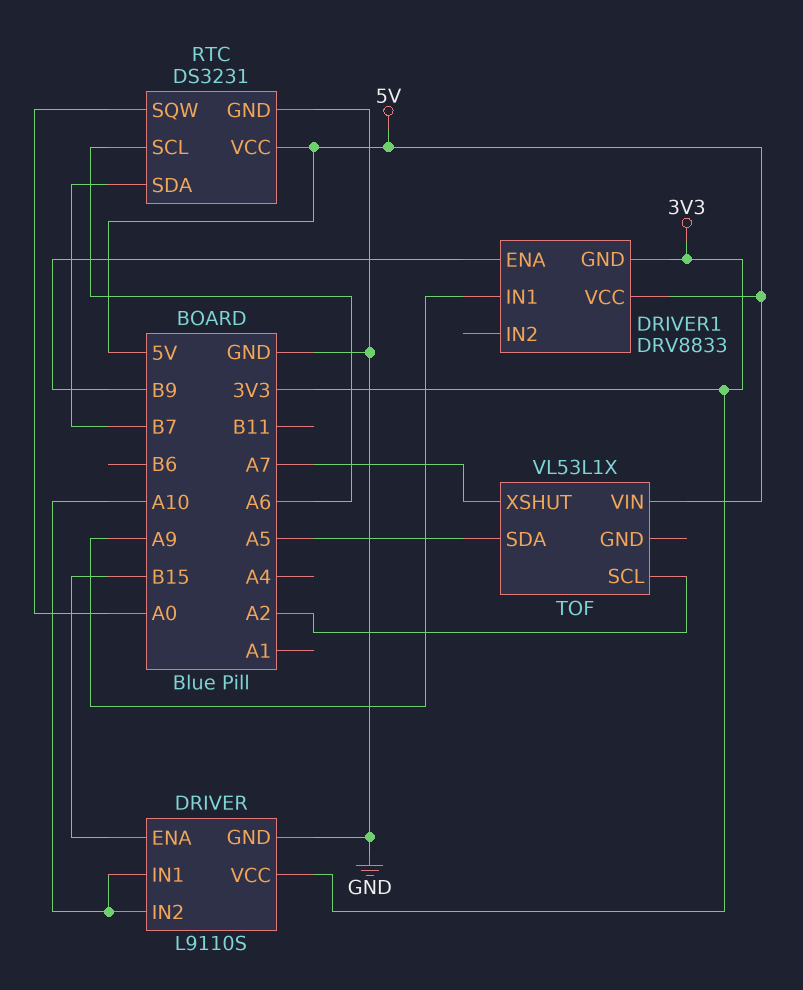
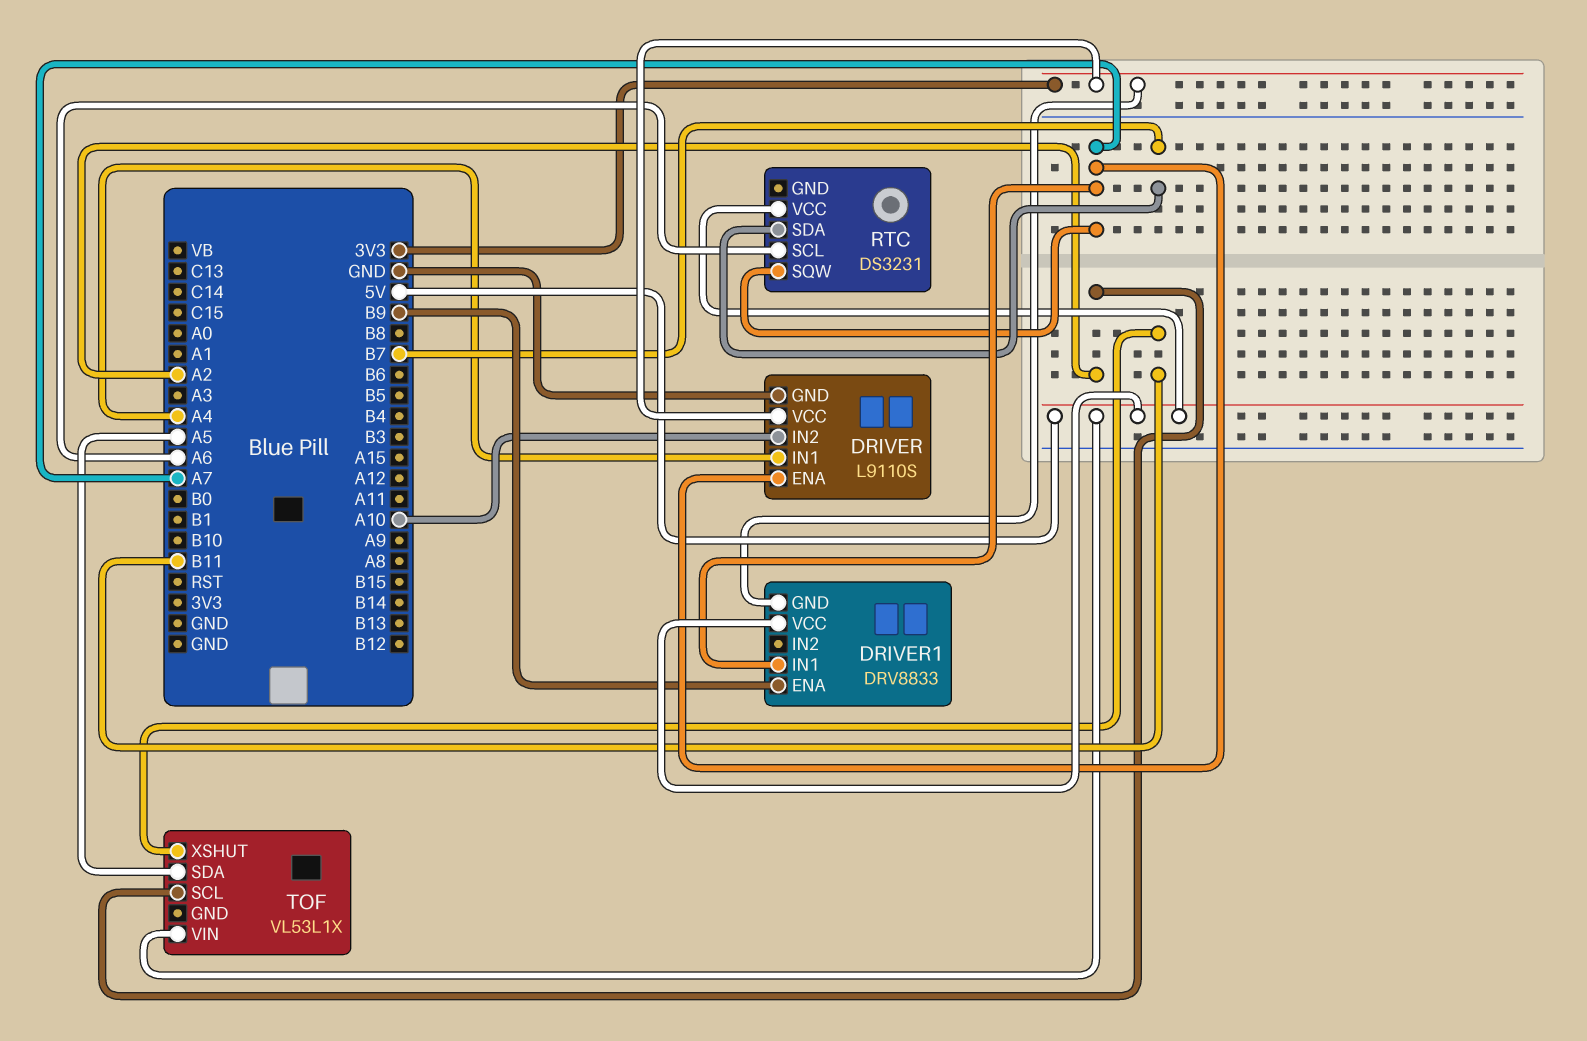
DRIVER pin ENA: B15 -> A7
DRIVER pin IN1: A10 -> A4
DRIVER1 pin IN1: A9 -> A7
RTC pin GND: GND -> none
RTC pin SQW: A0 -> A7
TOF pin XSHUT: A7 -> B11

